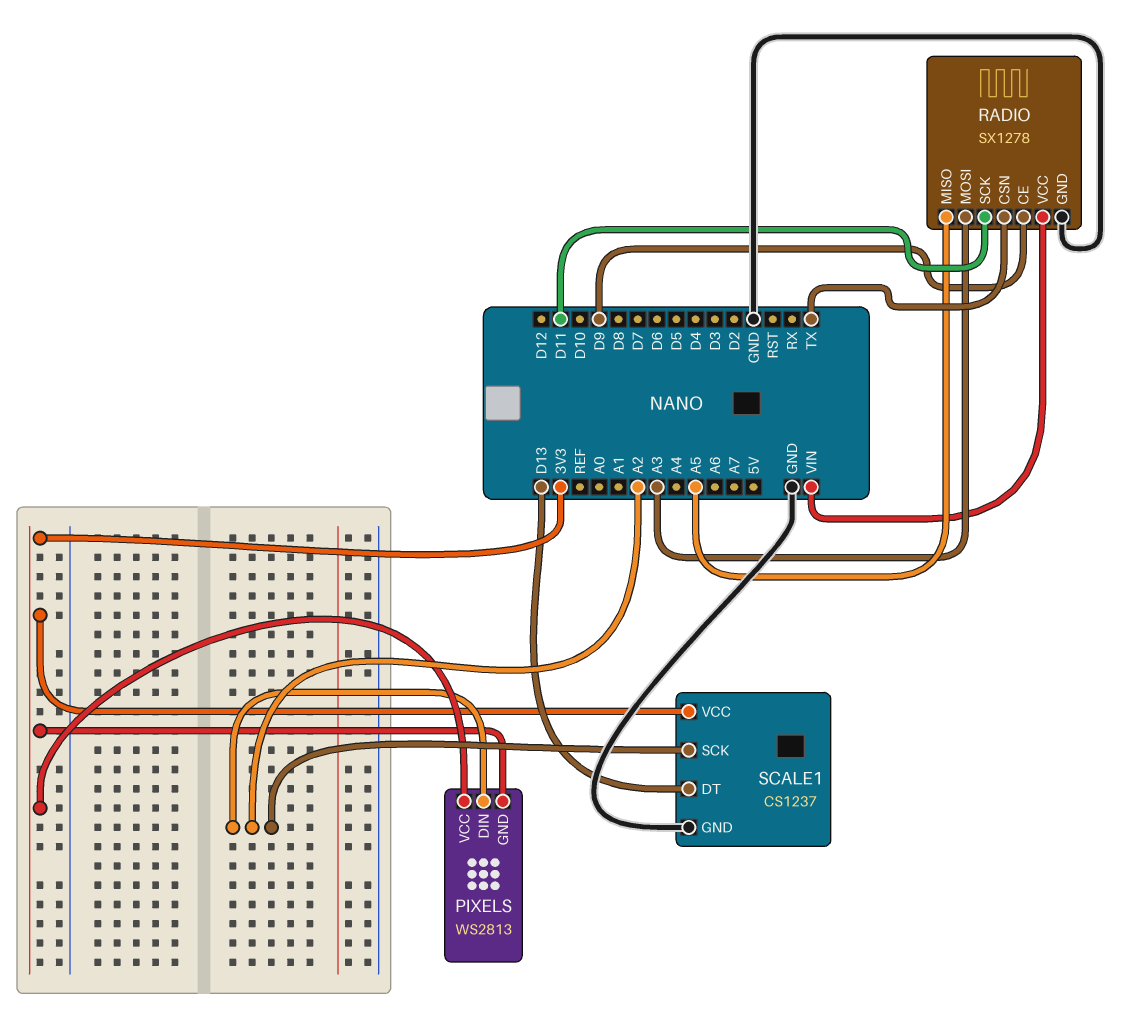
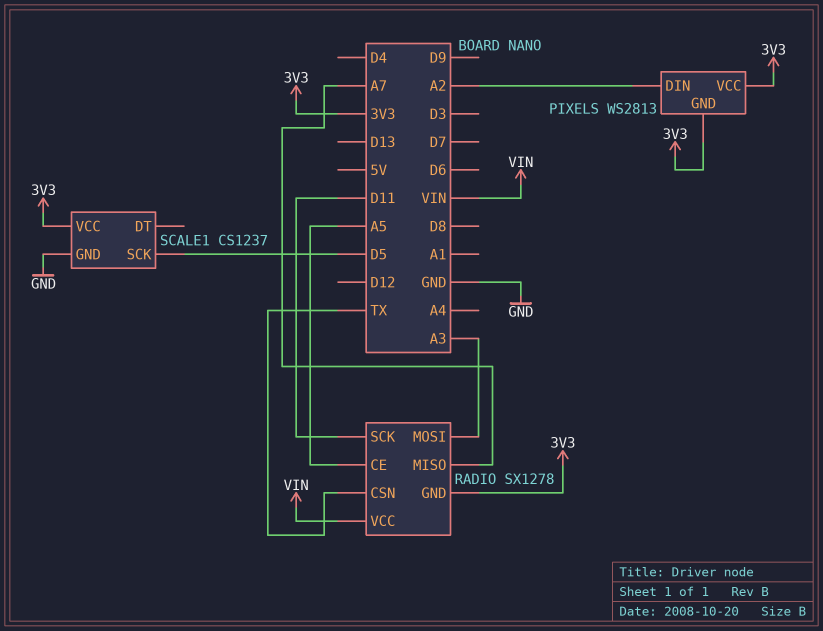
RADIO pin CE: D9 -> A5
RADIO pin GND: GND -> 3V3
RADIO pin MISO: A5 -> A7
SCALE1 pin DT: D13 -> none
SCALE1 pin SCK: A2 -> D5

